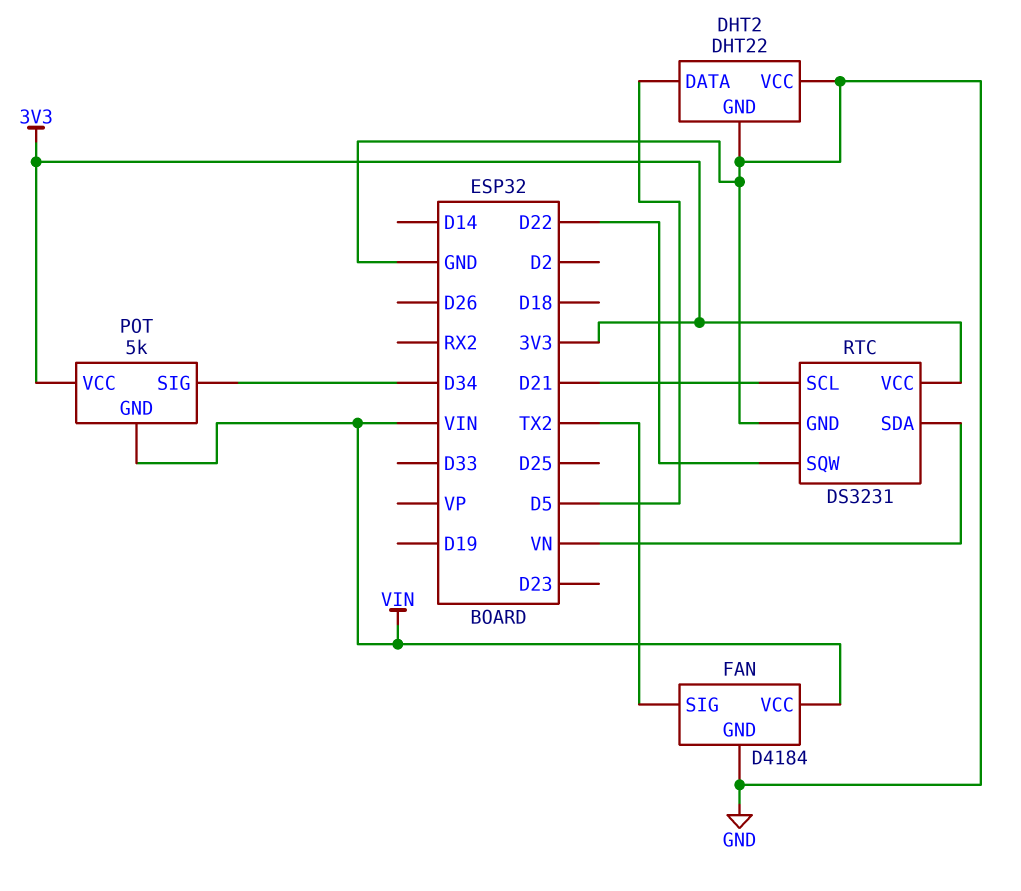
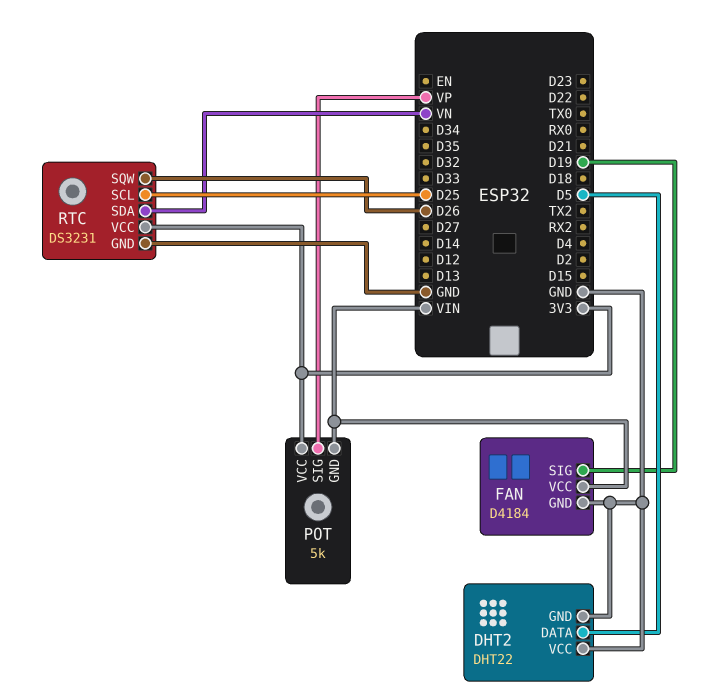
FAN pin SIG: TX2 -> D19
POT pin SIG: D34 -> VP
RTC pin SCL: D21 -> D25
RTC pin SQW: D22 -> D26

